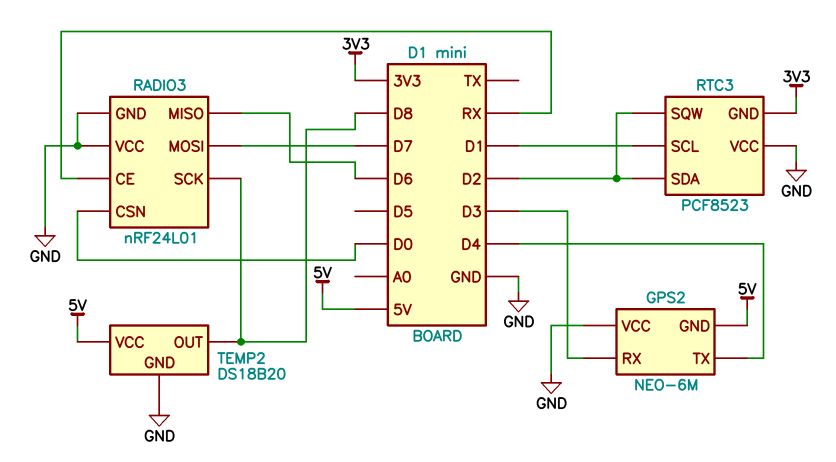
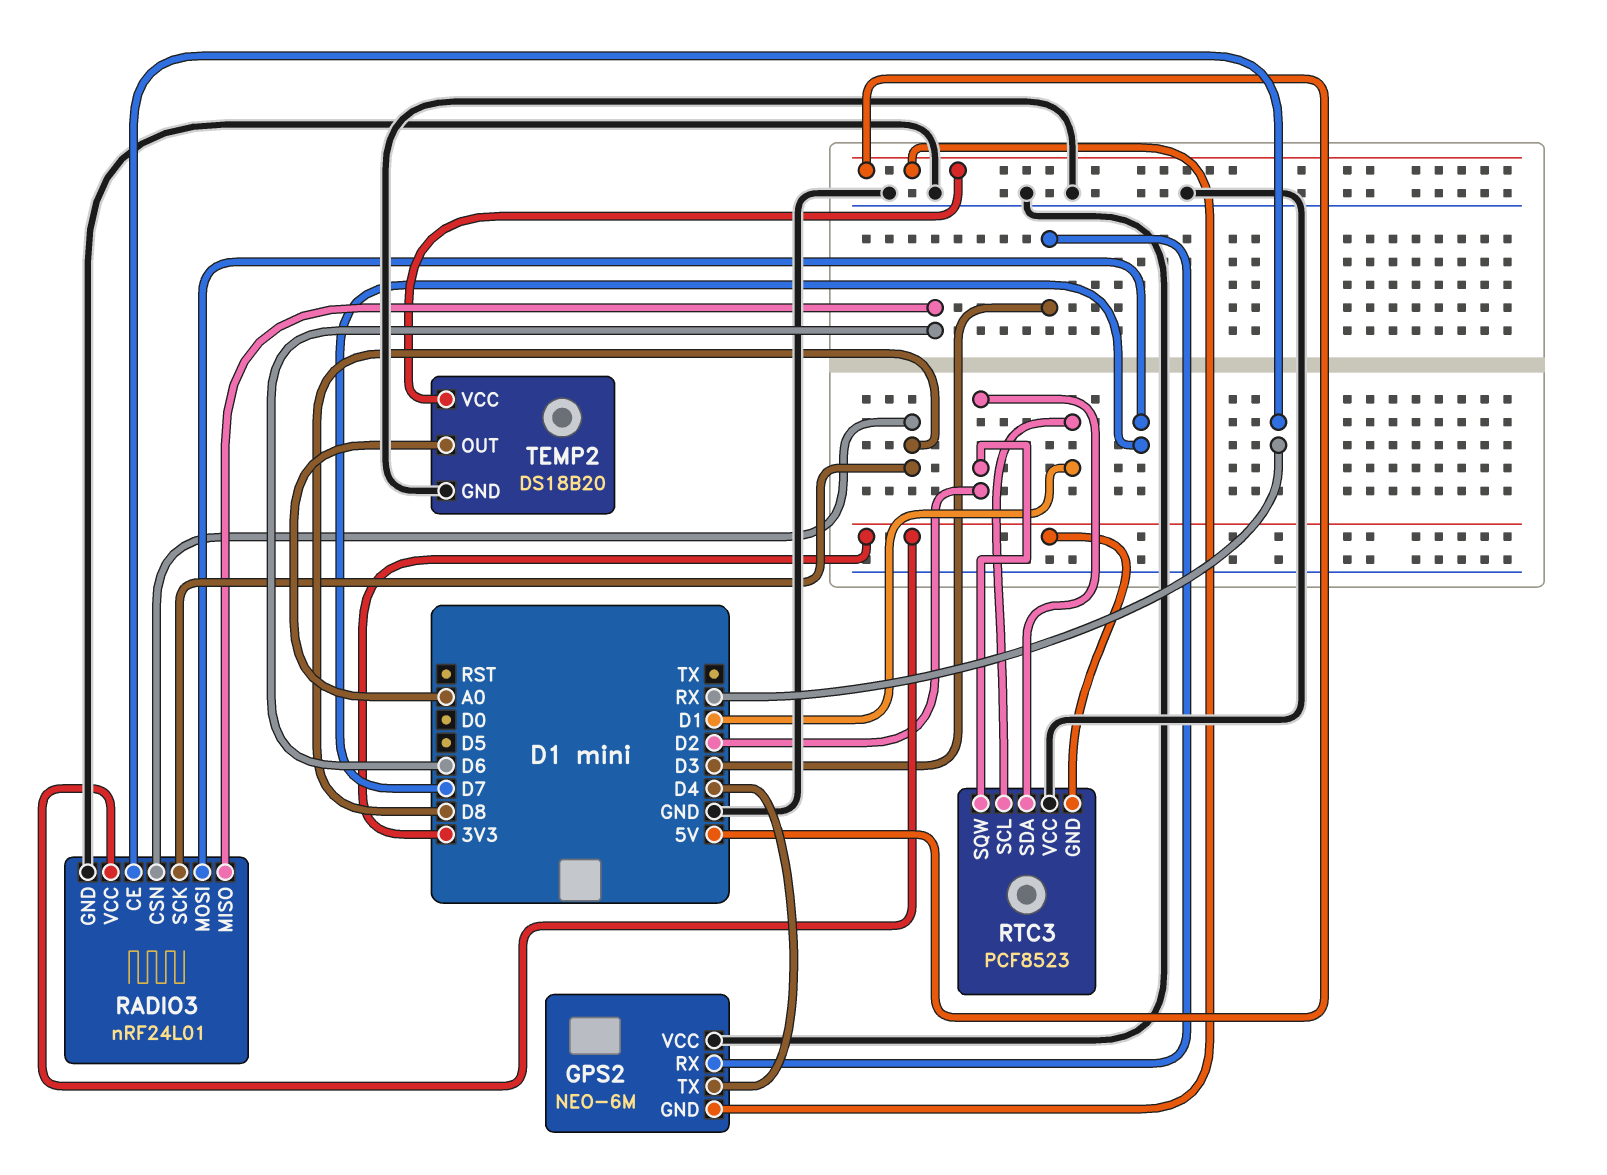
RADIO3 pin CSN: D0 -> D8
RADIO3 pin VCC: GND -> 3V3
TEMP2 pin OUT: D8 -> A0

